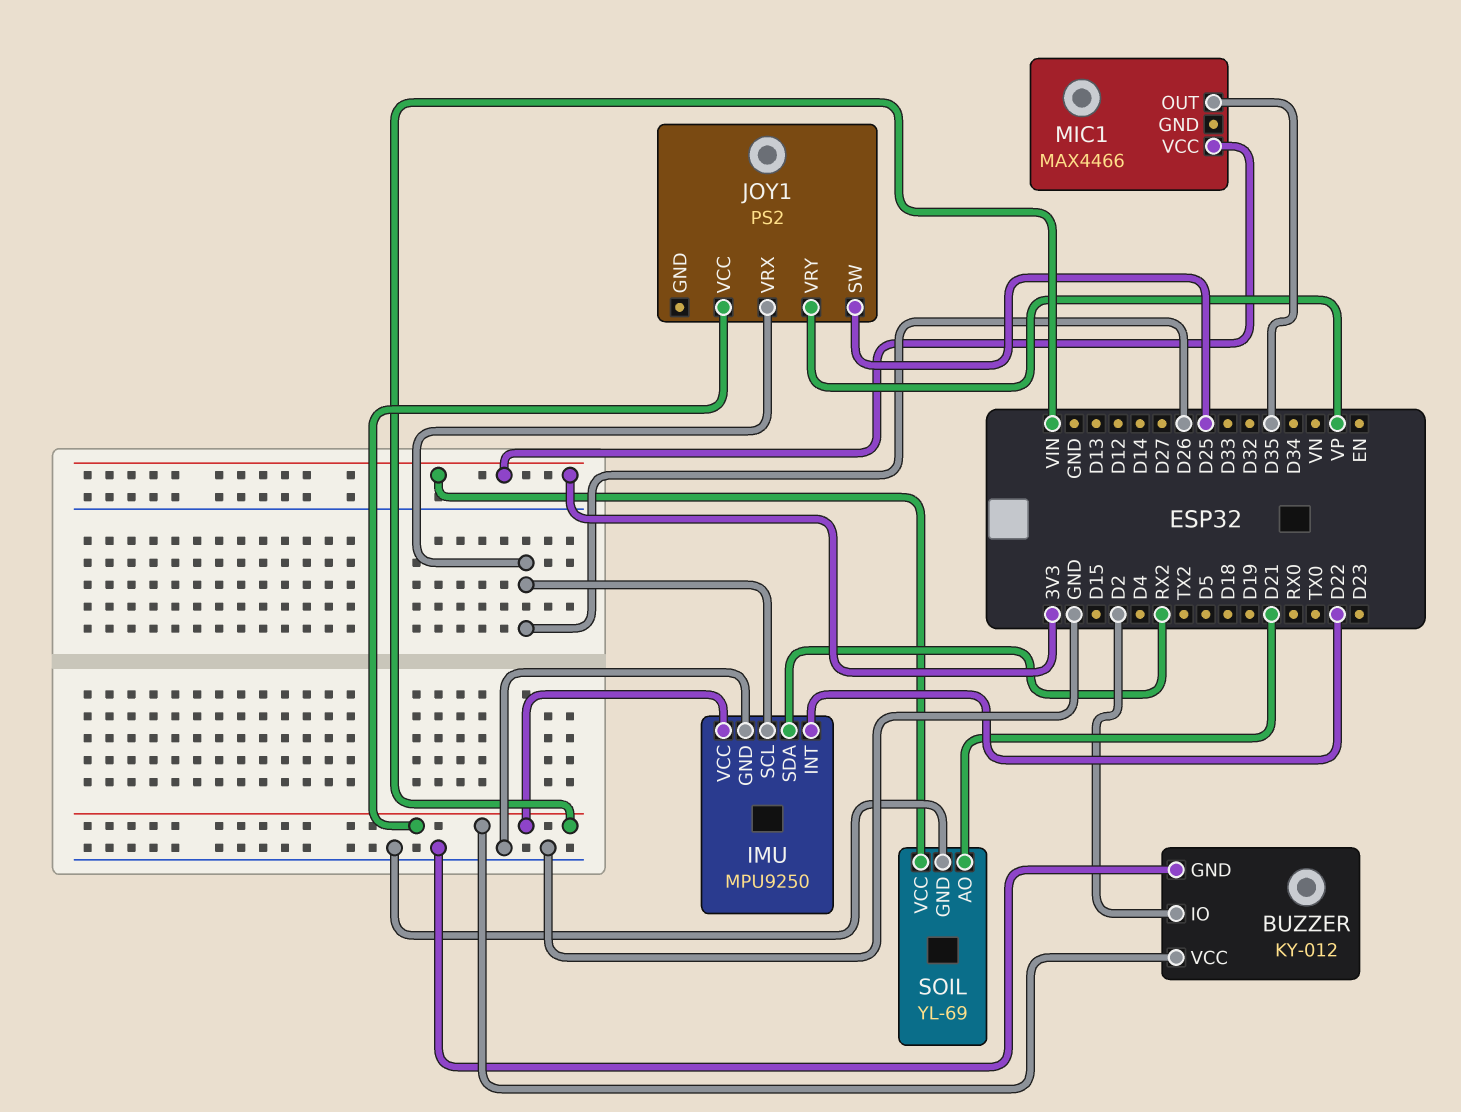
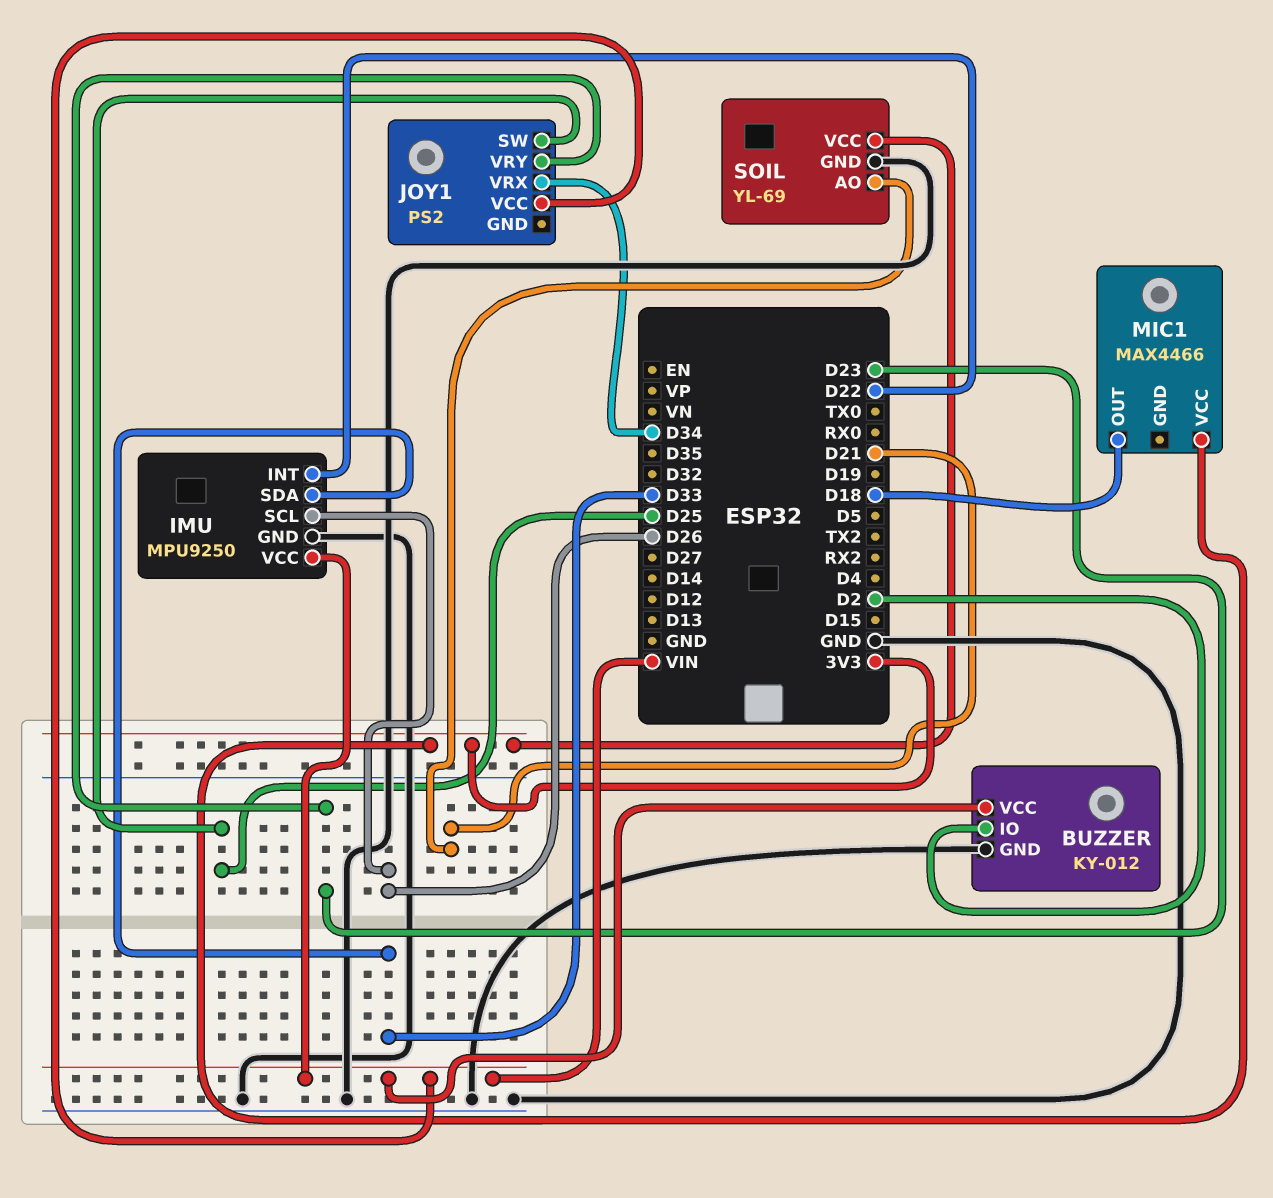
IMU pin SDA: RX2 -> D33
JOY1 pin VRX: D26 -> D34
JOY1 pin VRY: VP -> D23
MIC1 pin OUT: D35 -> D18

